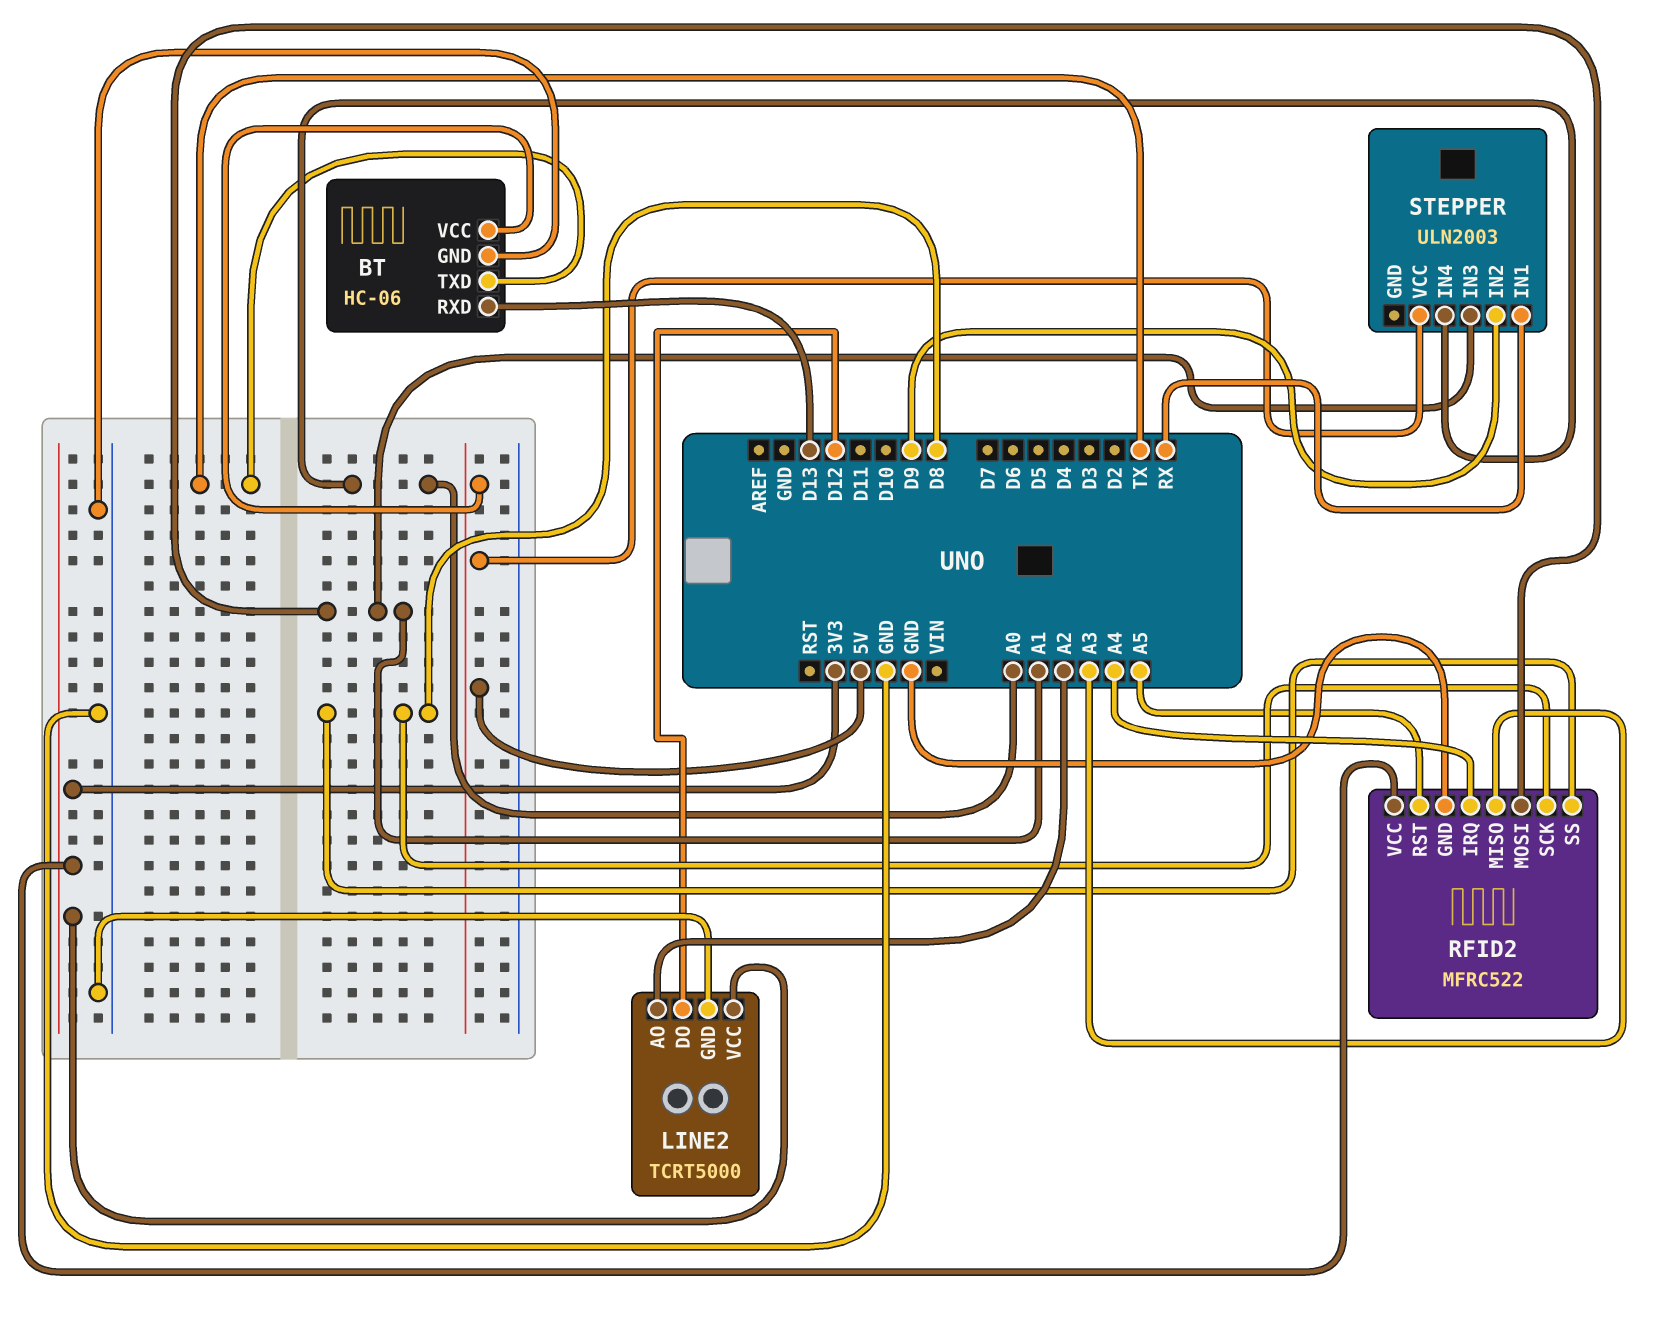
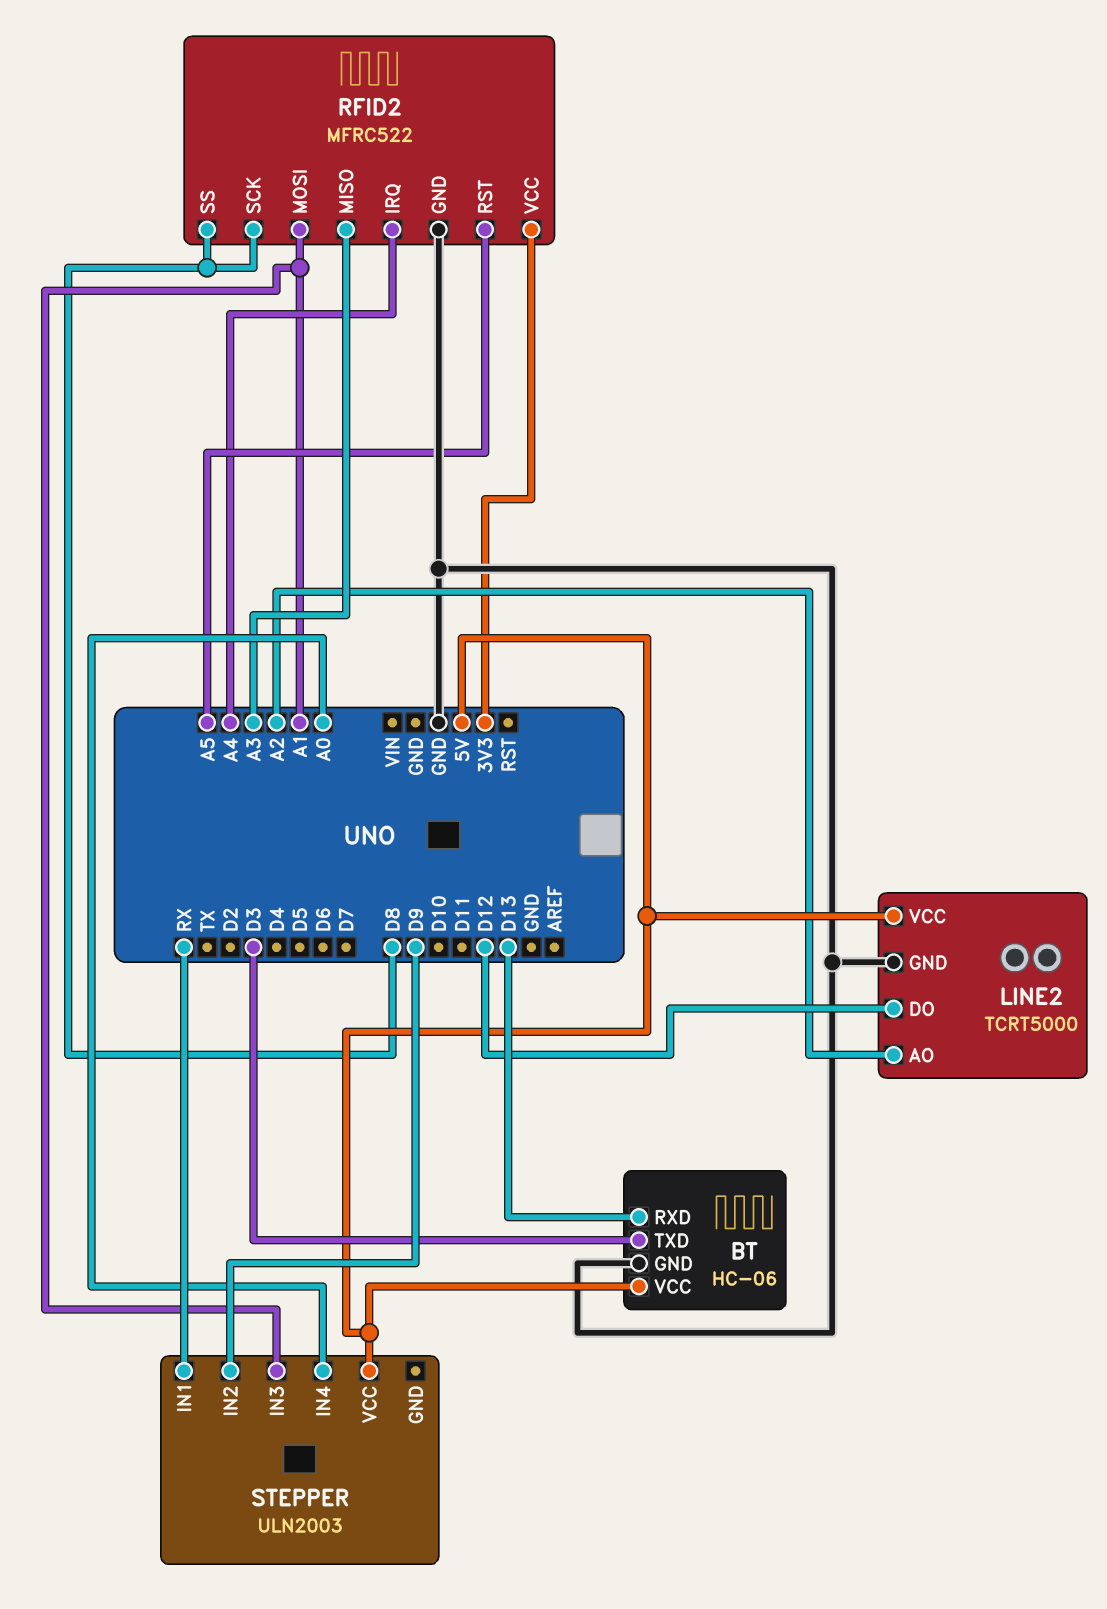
BT pin TXD: TX -> D3
LINE2 pin VCC: 3V3 -> 5V

